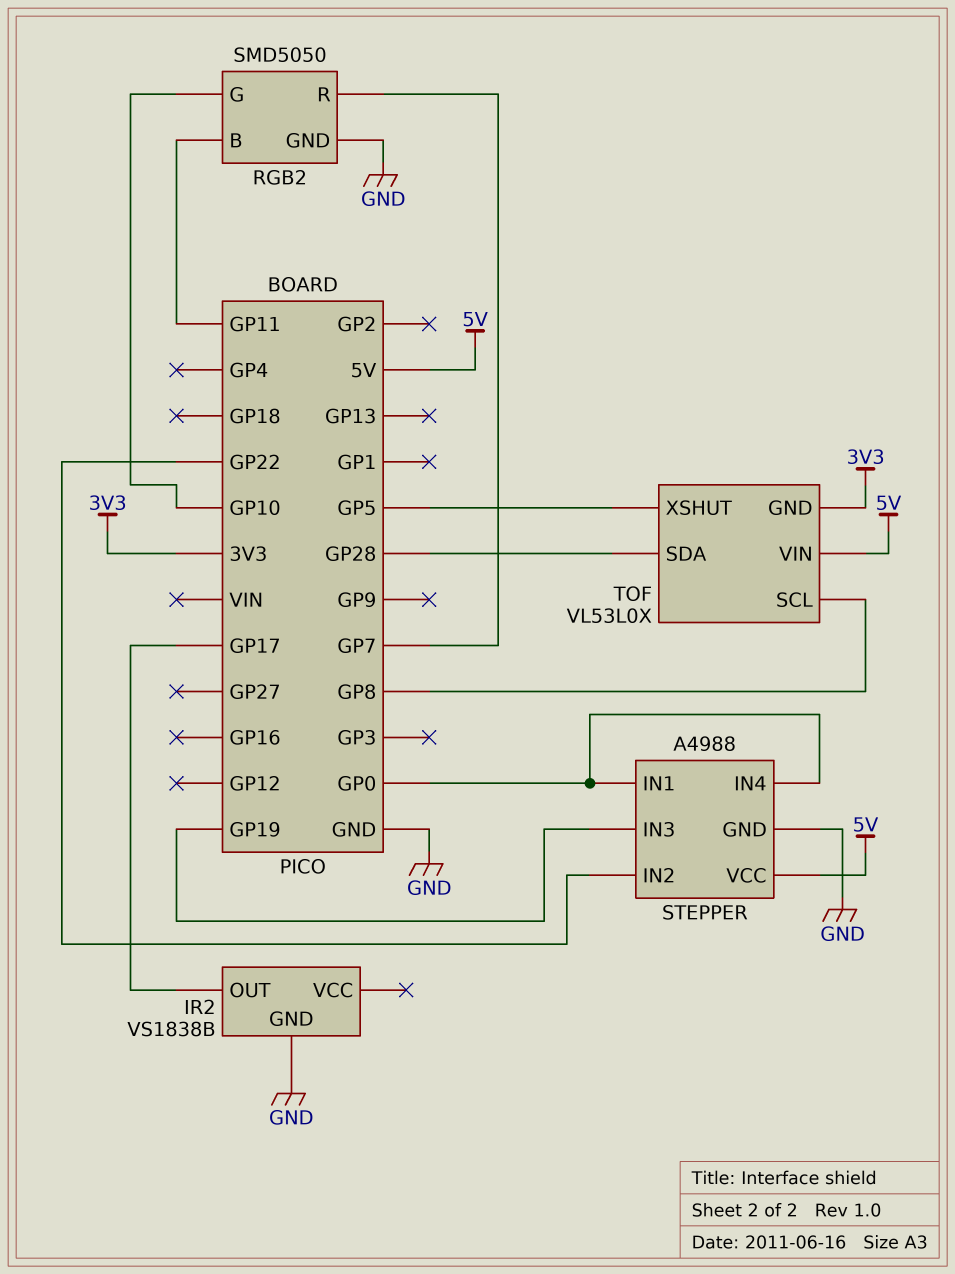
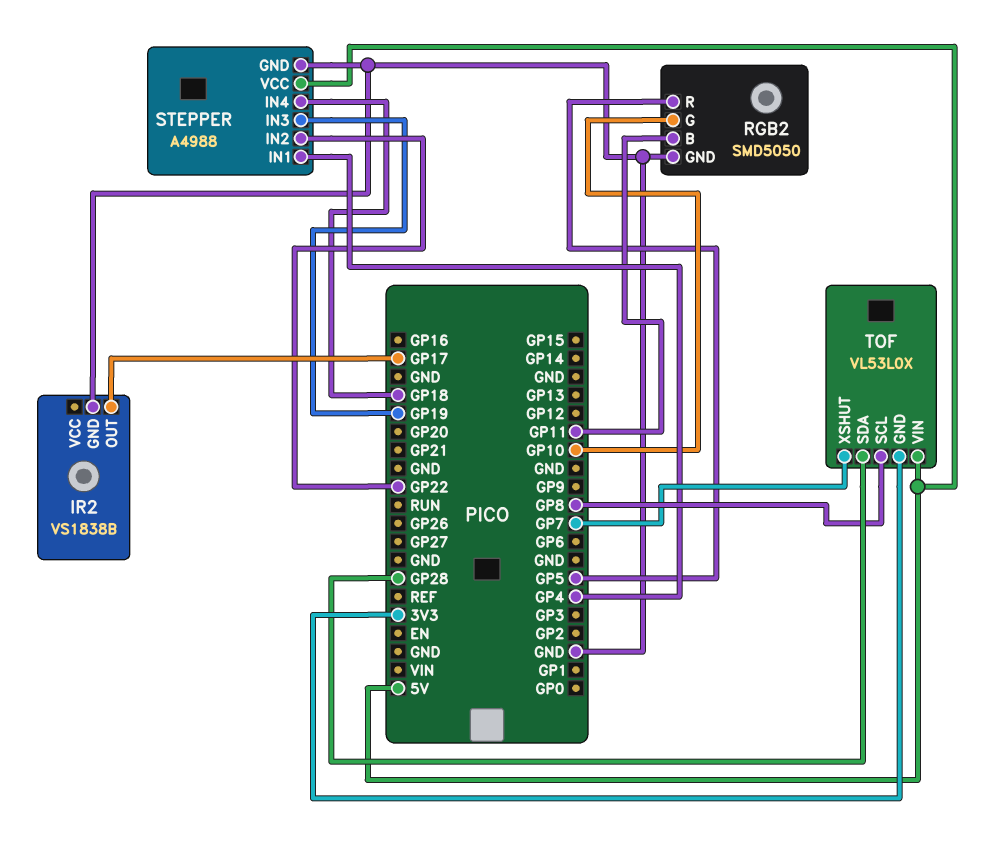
RGB2 pin R: GP7 -> GP5
STEPPER pin IN1: GP0 -> GP4
STEPPER pin IN4: GP0 -> GP18
TOF pin XSHUT: GP5 -> GP7

